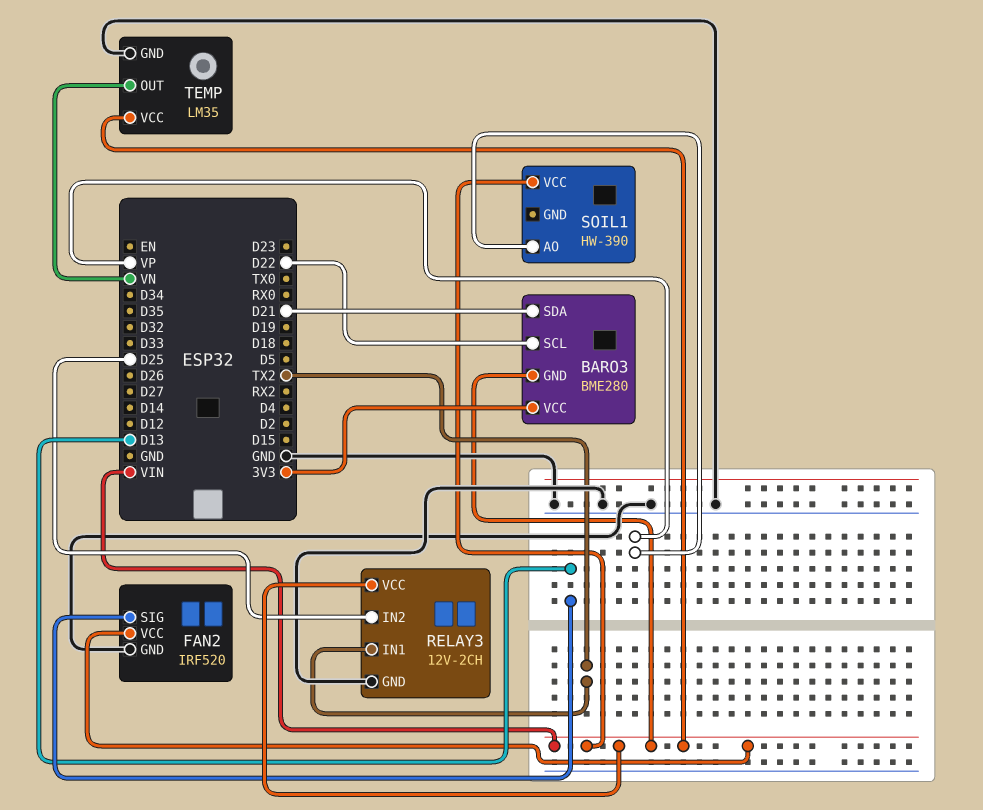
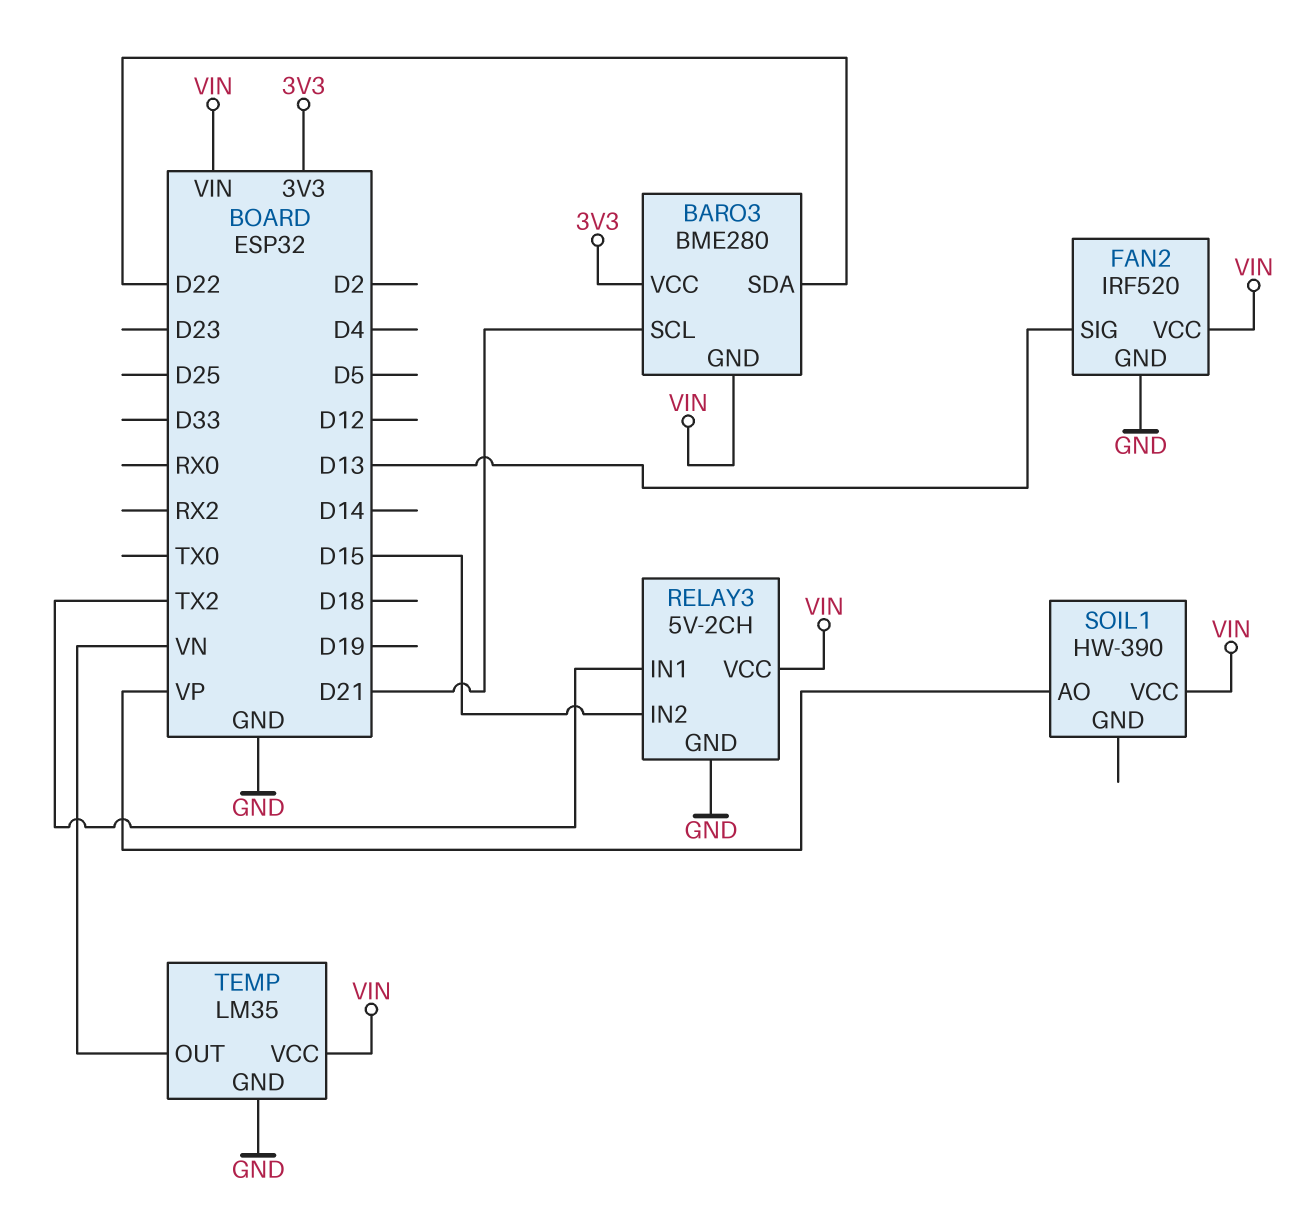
BARO3 pin SCL: D22 -> D21
BARO3 pin SDA: D21 -> D22
RELAY3: 12V-2CH -> 5V-2CH
RELAY3 pin IN2: D25 -> D15

